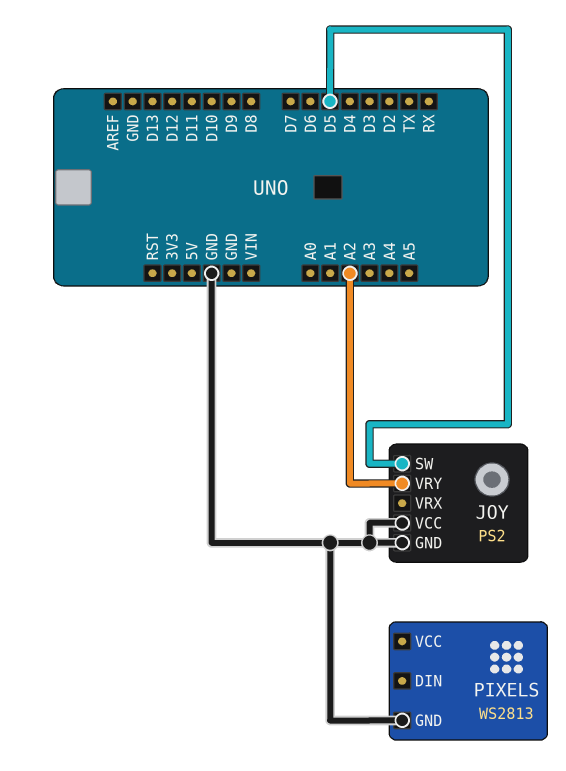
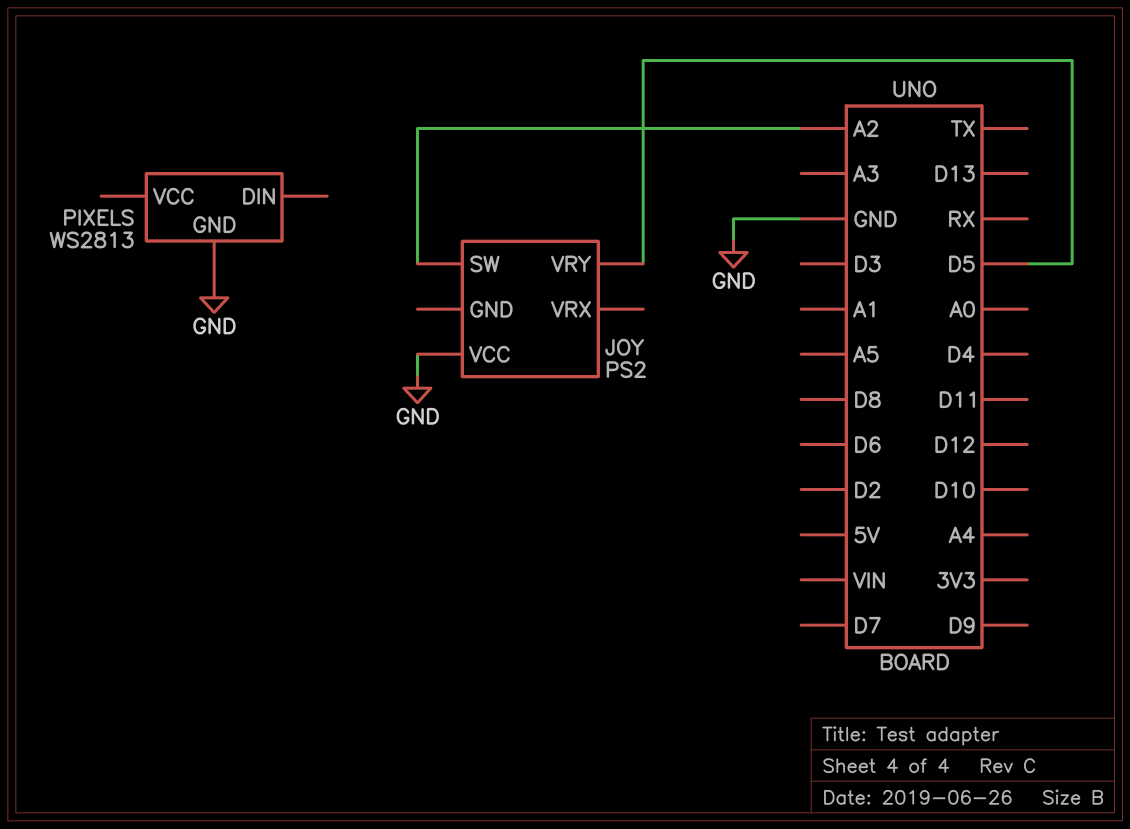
JOY pin GND: GND -> none
JOY pin SW: D5 -> A2
JOY pin VRY: A2 -> D5

